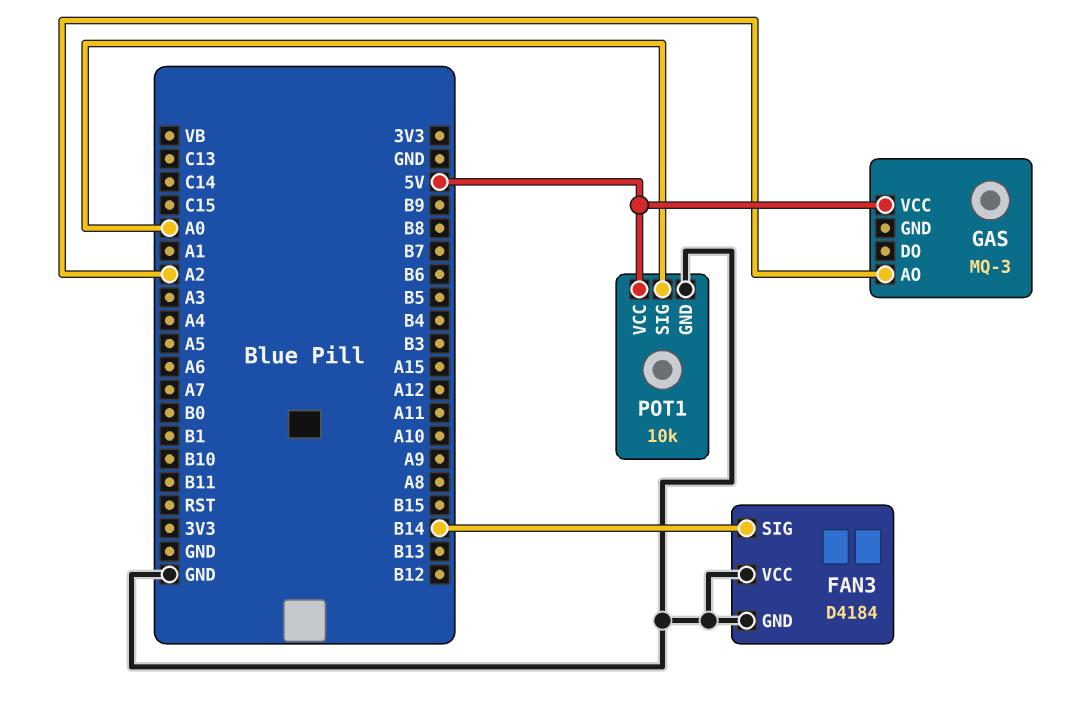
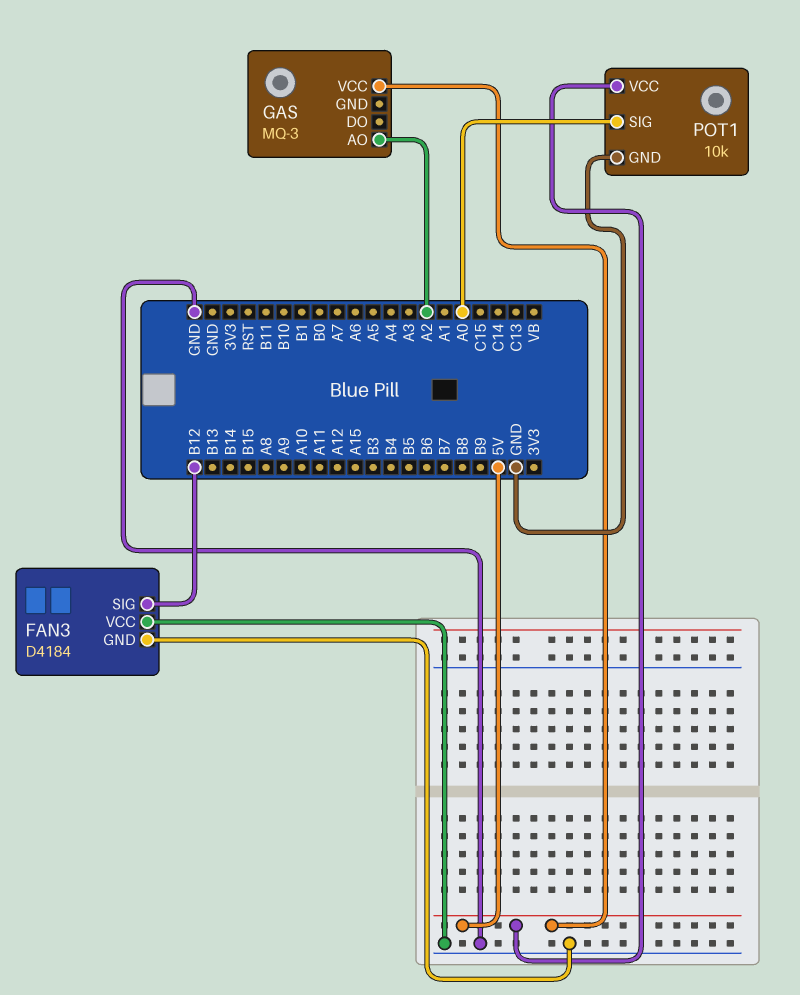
FAN3 pin SIG: B14 -> B12

